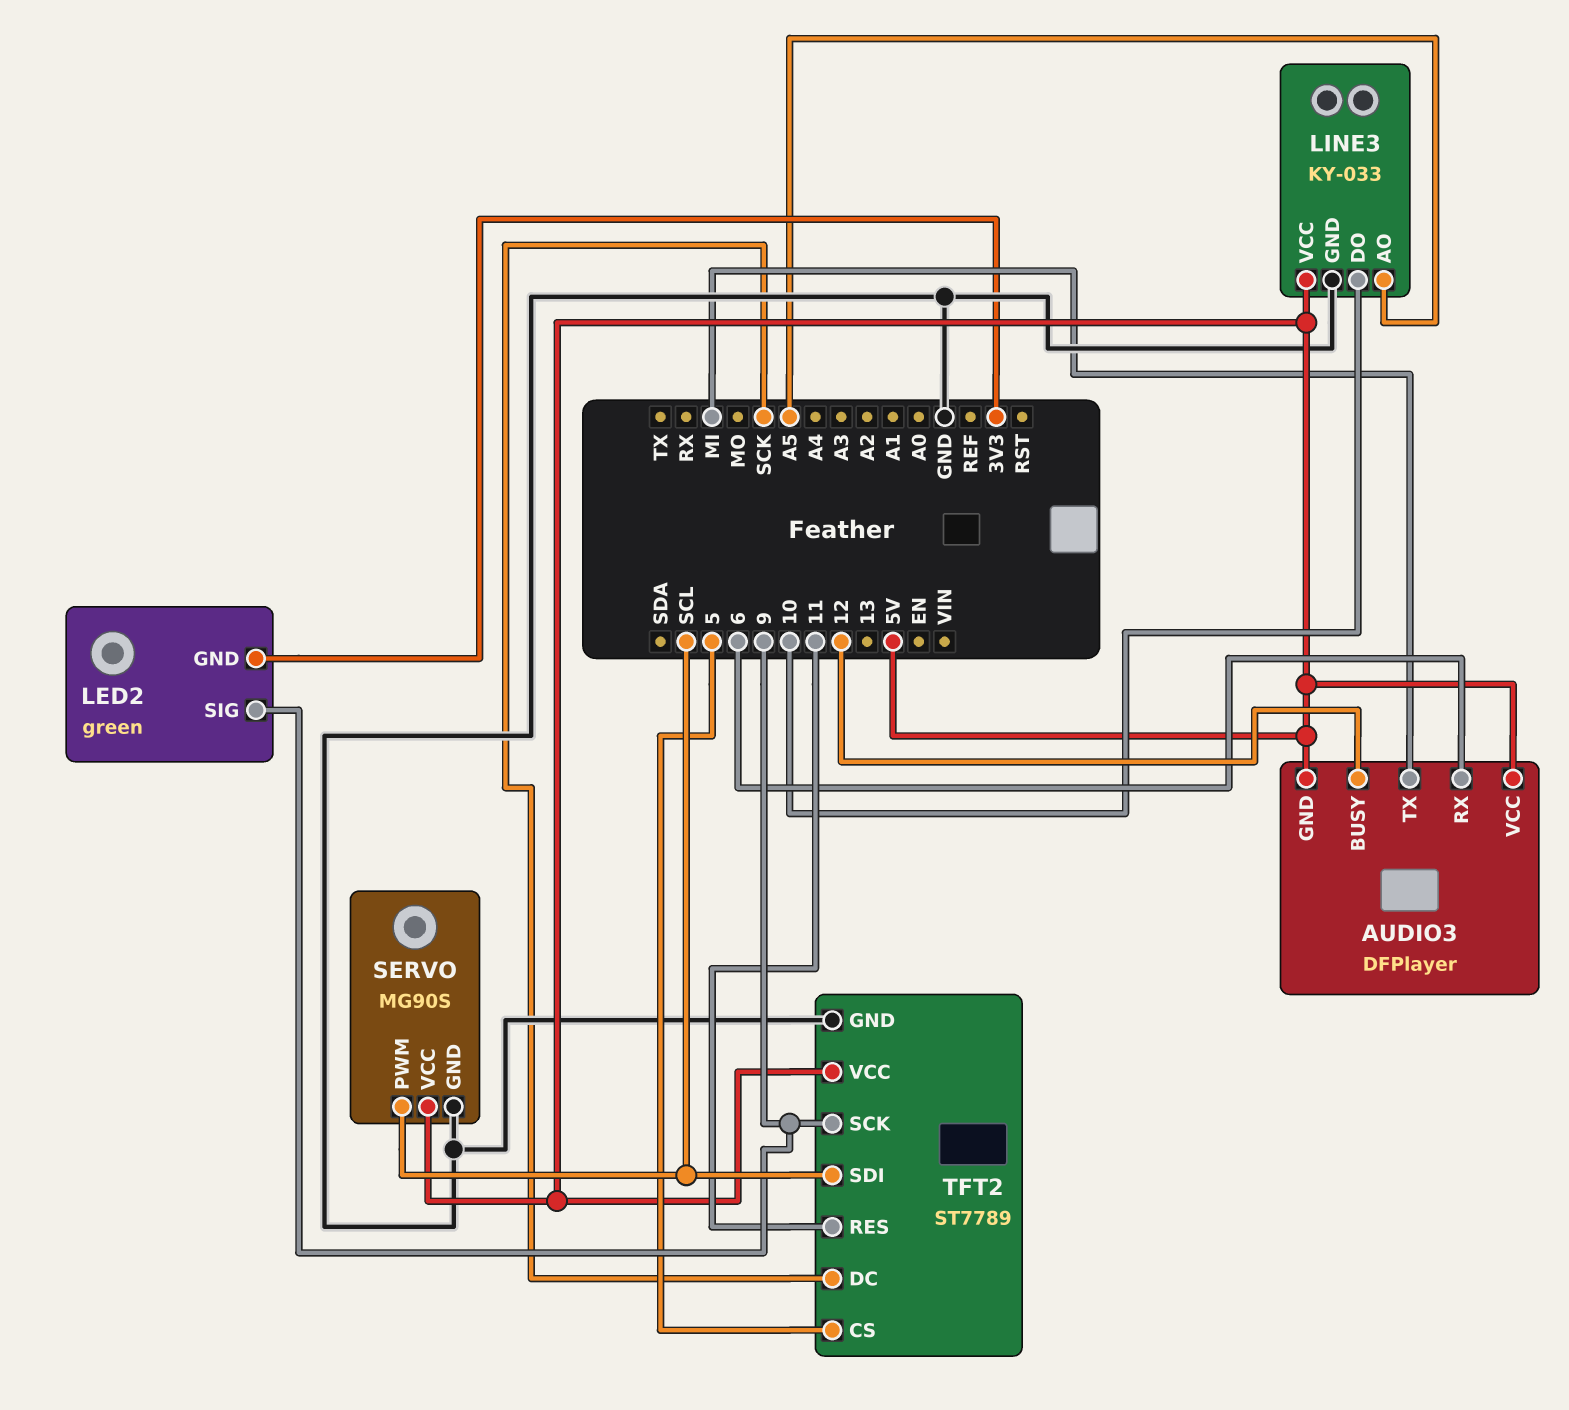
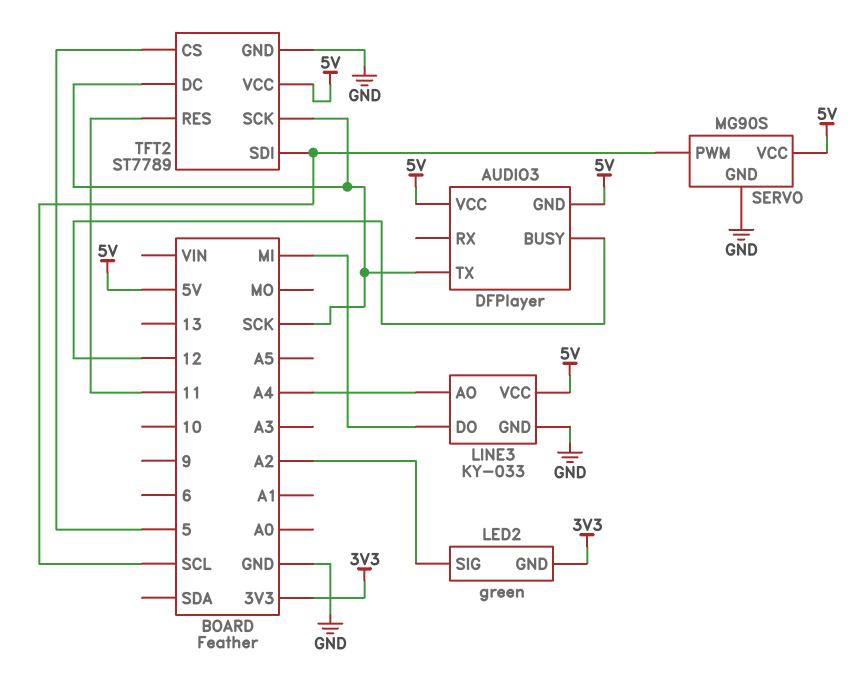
AUDIO3 pin RX: 6 -> none
AUDIO3 pin TX: MI -> SCK
LED2 pin SIG: 9 -> A2
LINE3 pin AO: A5 -> A4
LINE3 pin DO: 10 -> MI
TFT2 pin SCK: 9 -> SCK

